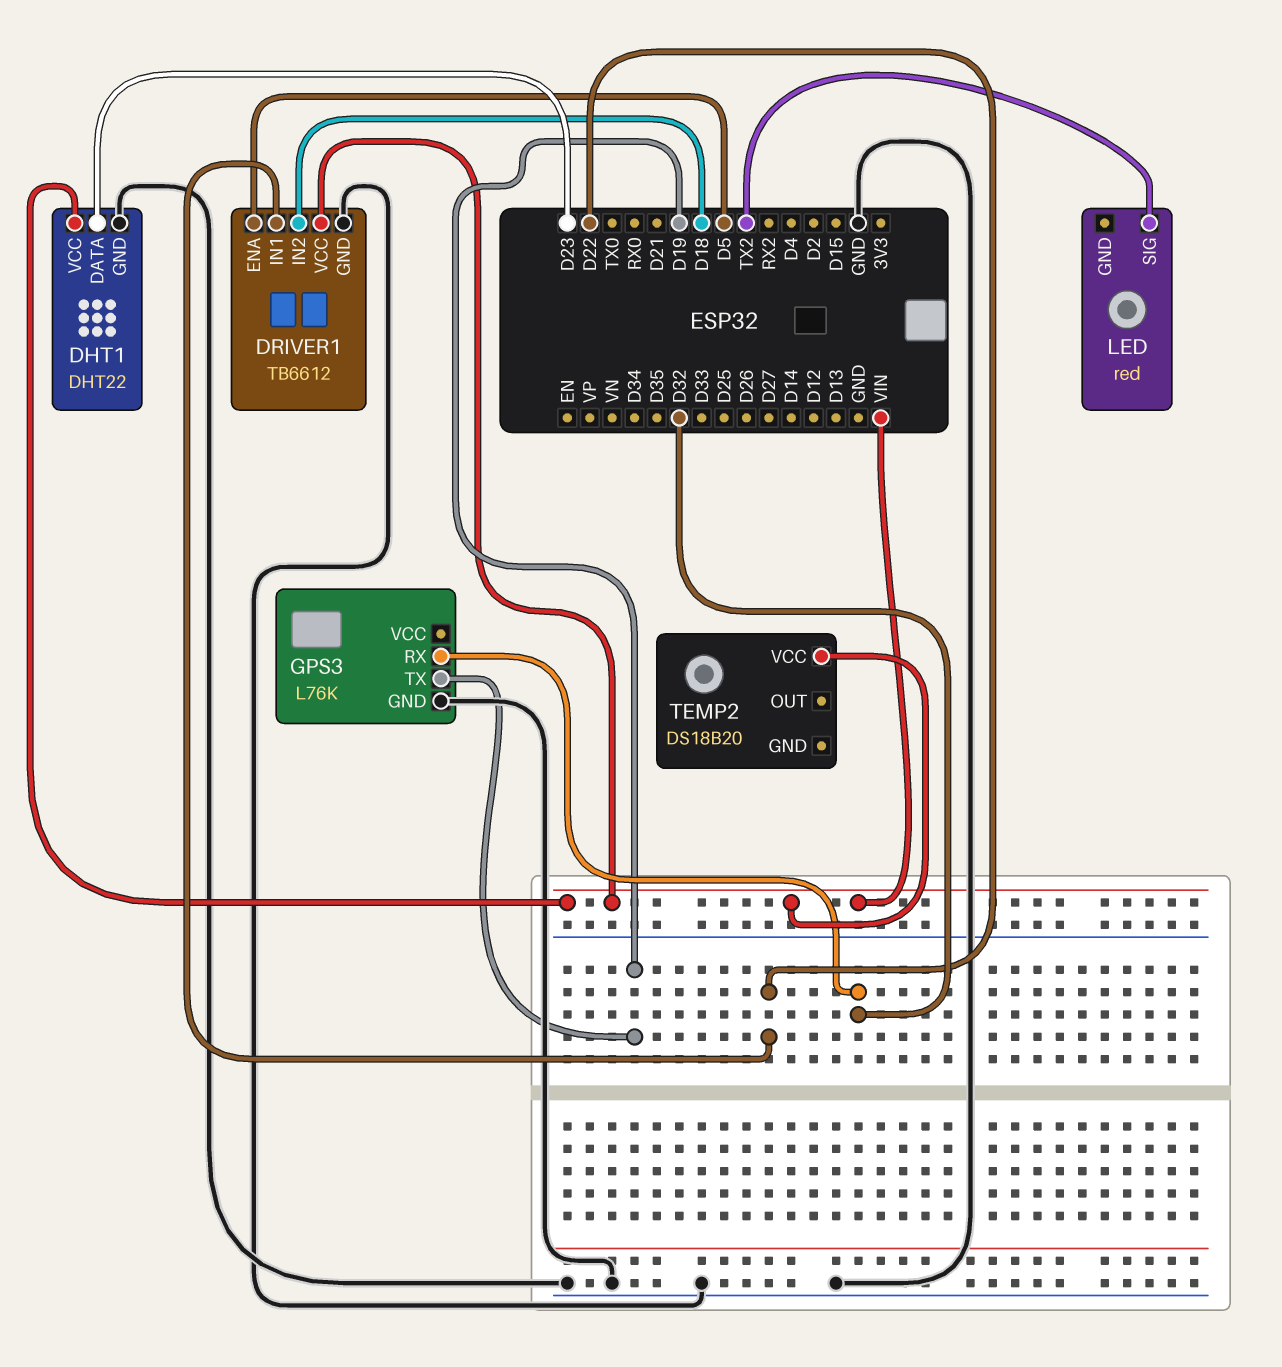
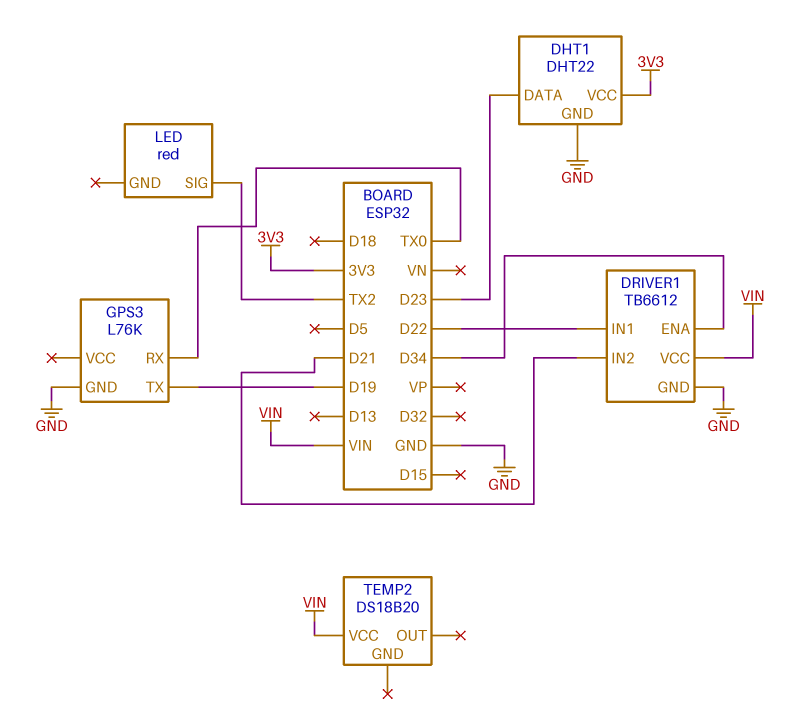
DHT1 pin VCC: VIN -> 3V3
DRIVER1 pin ENA: D5 -> D34
DRIVER1 pin IN2: D18 -> D21
GPS3 pin RX: D32 -> TX0

